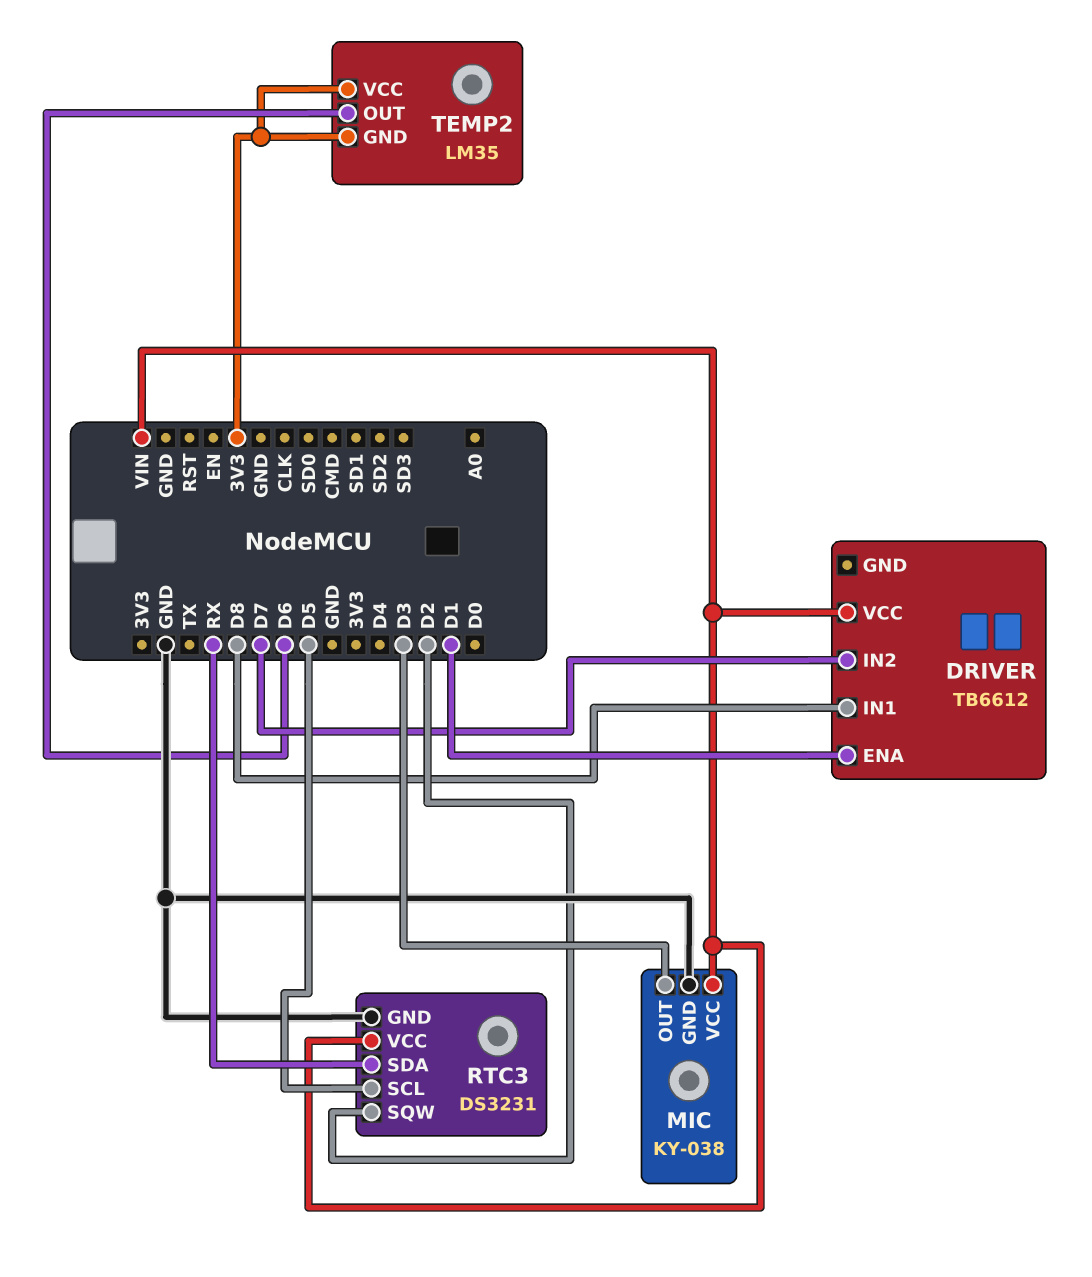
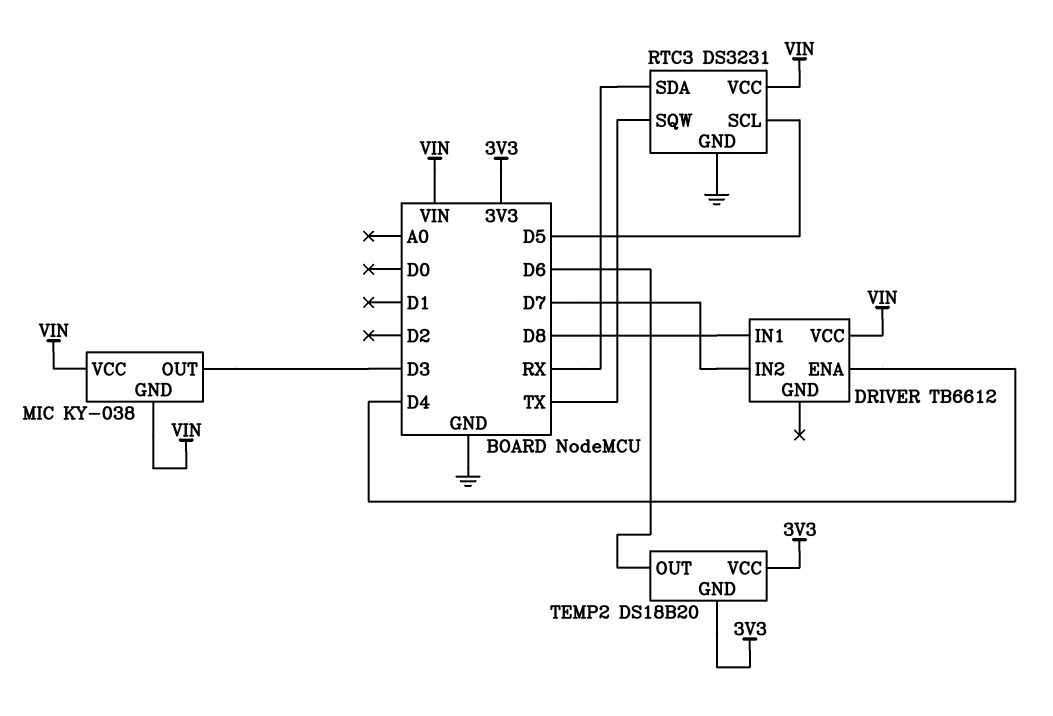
DRIVER pin ENA: D1 -> D4
MIC pin GND: GND -> VIN
RTC3 pin SQW: D2 -> TX
TEMP2: LM35 -> DS18B20

